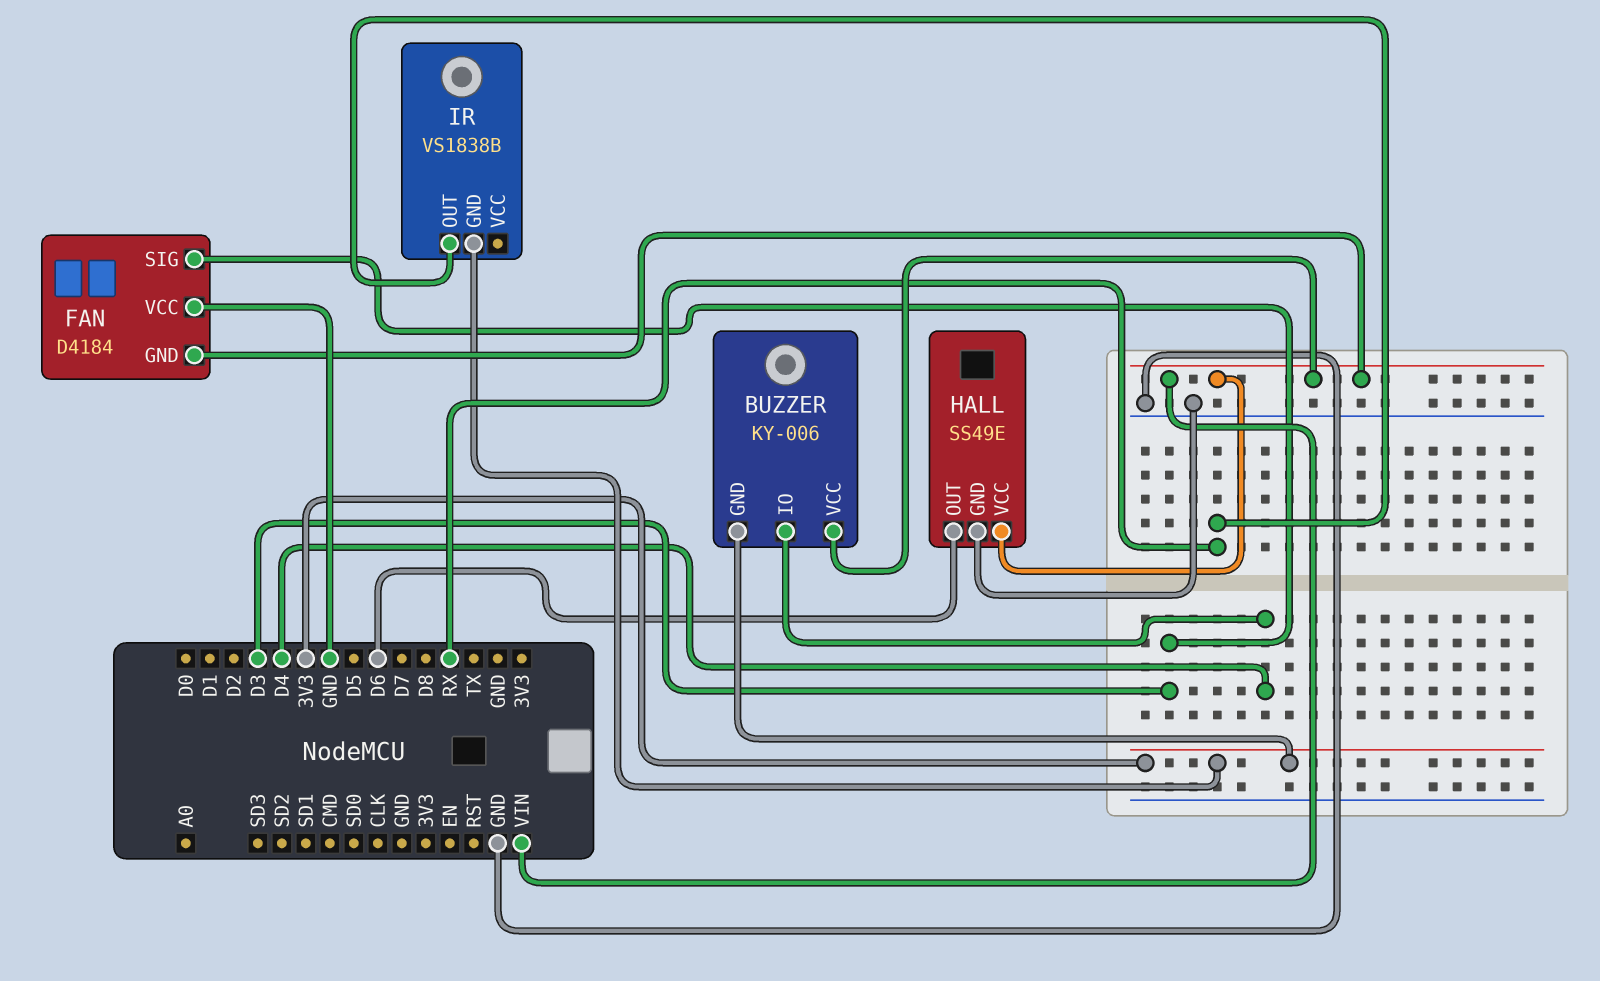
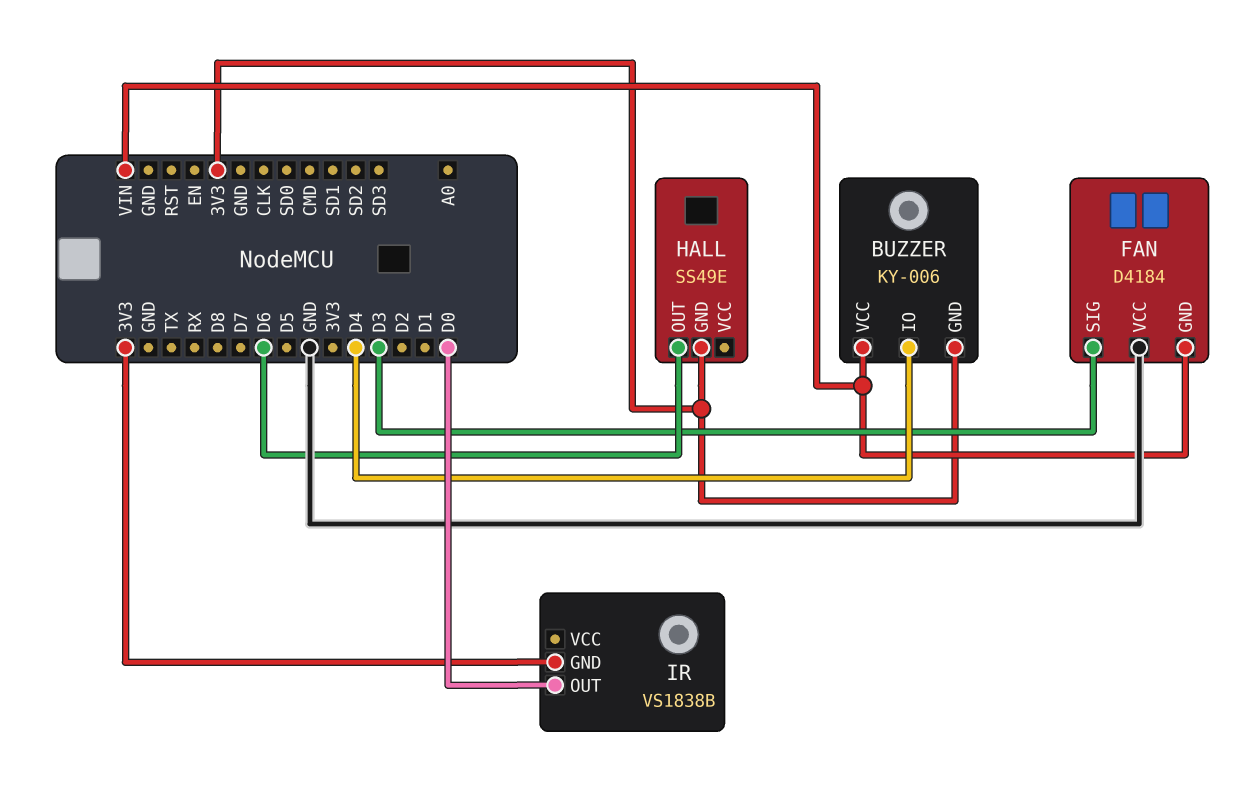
HALL pin GND: GND -> 3V3
HALL pin VCC: VIN -> none
IR pin OUT: RX -> D0

